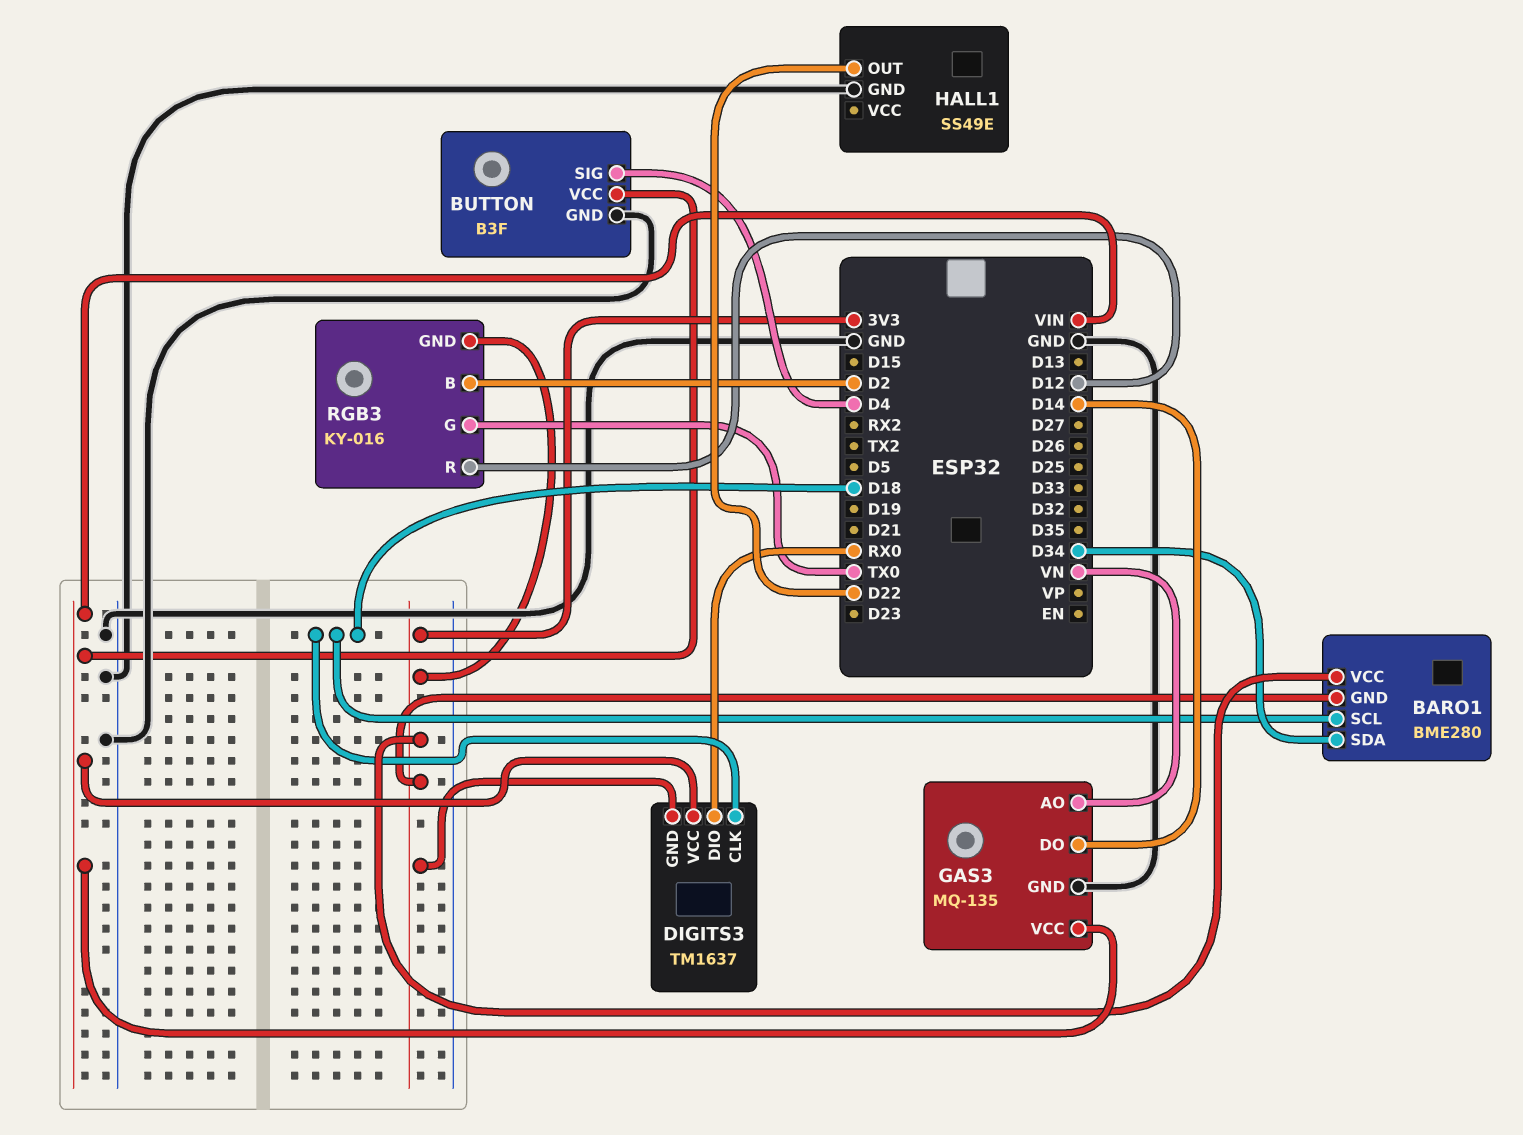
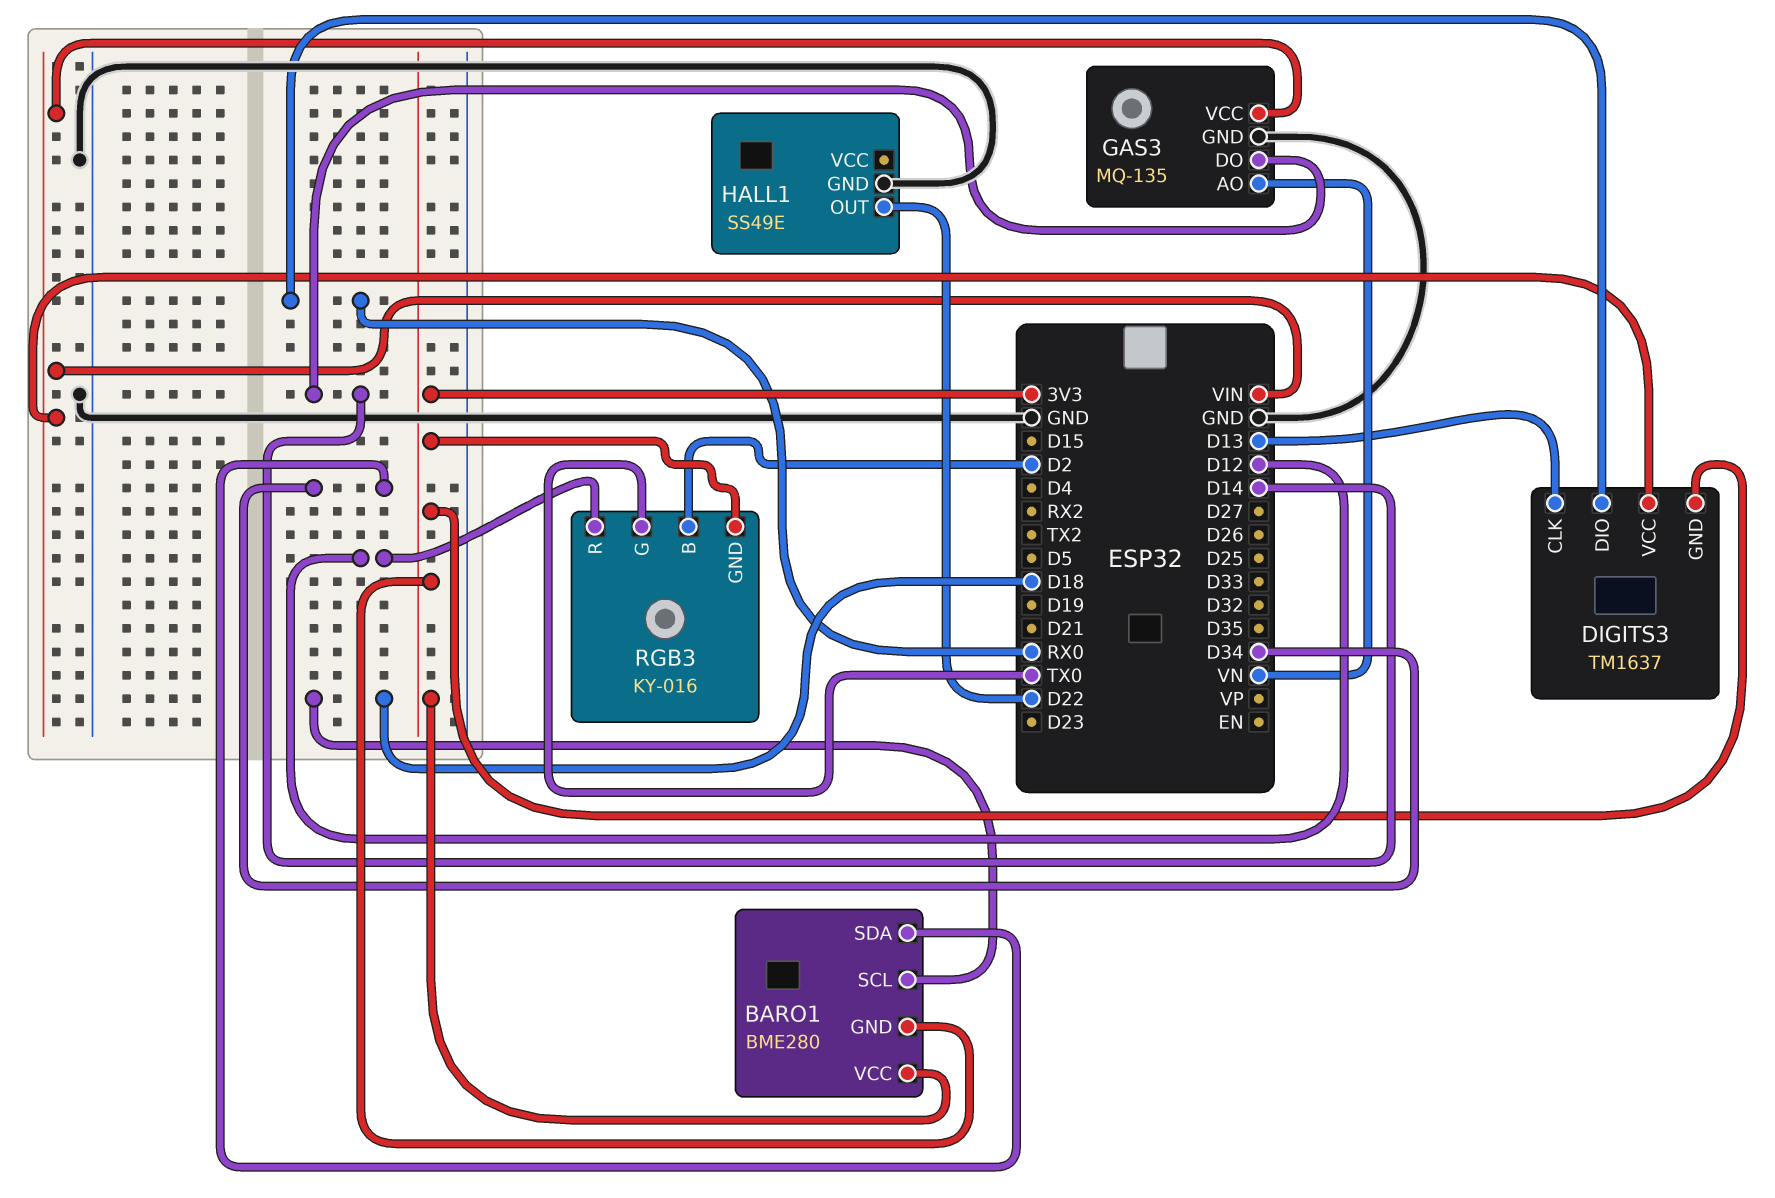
BUTTON: B3F -> none
BUTTON pin GND: GND -> none
BUTTON pin SIG: D4 -> none
BUTTON pin VCC: VIN -> none
DIGITS3 pin CLK: D18 -> D13

